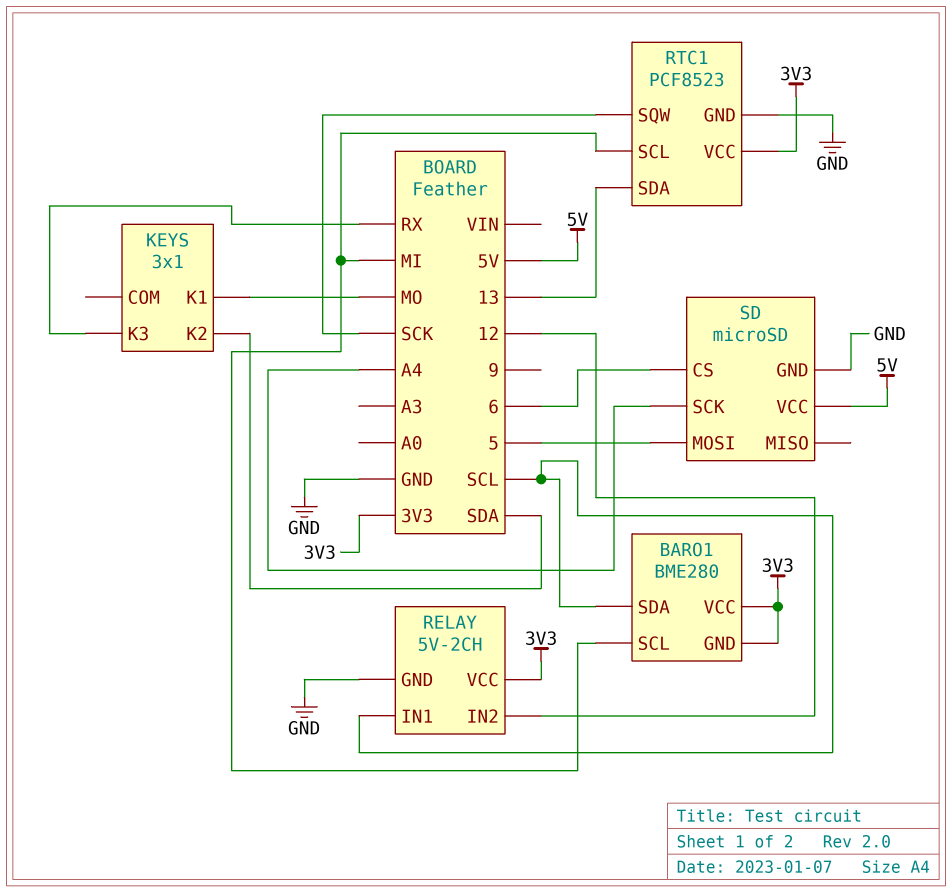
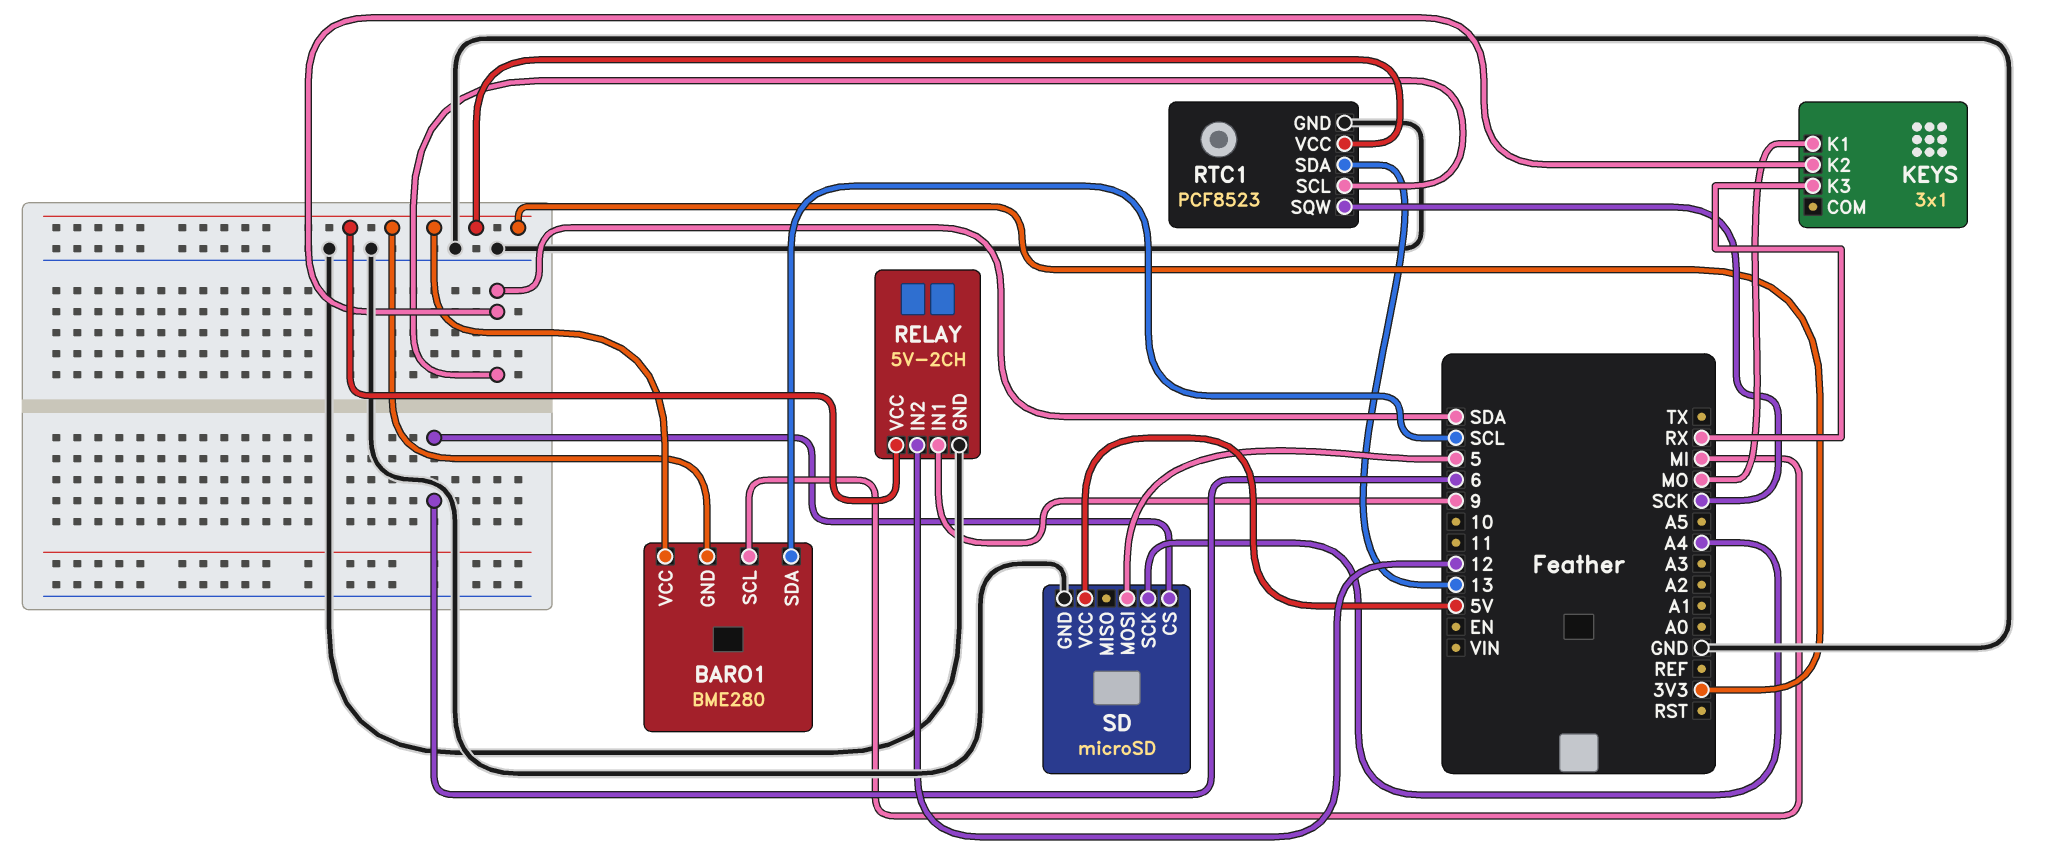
RELAY pin IN1: SCL -> 9
RTC1 pin SCL: MI -> SDA

